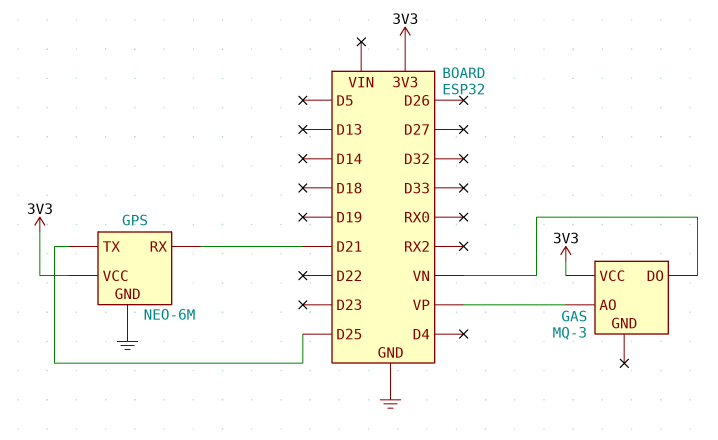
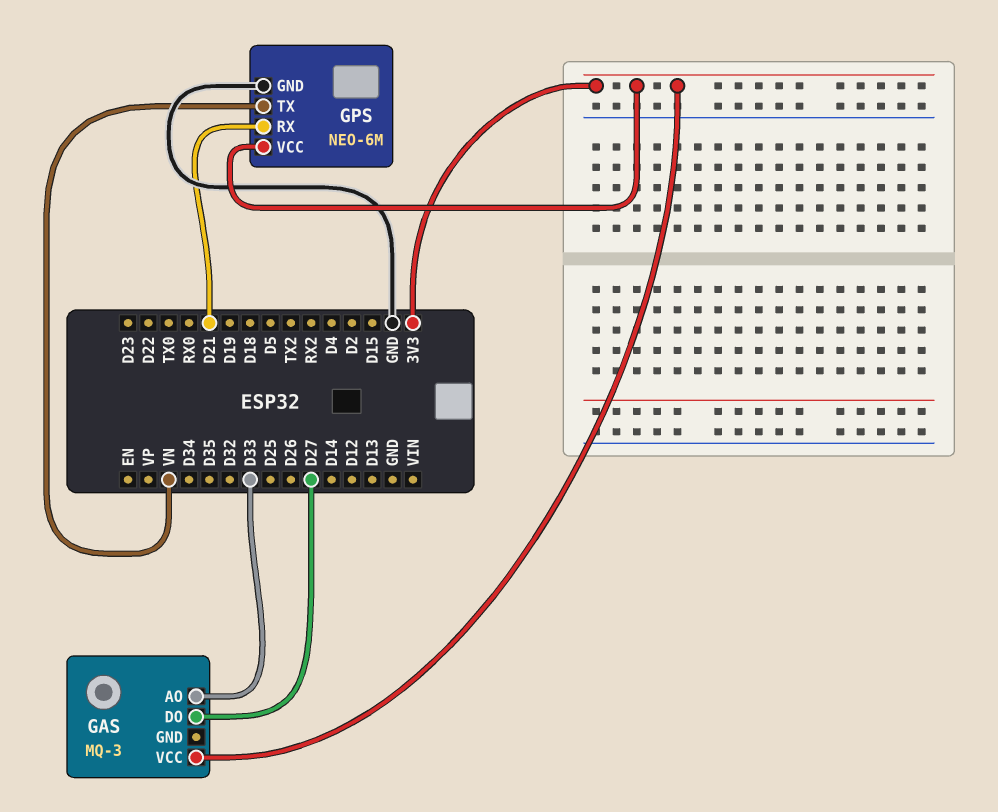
GAS pin AO: VP -> D33
GAS pin DO: VN -> D27
GPS pin TX: D25 -> VN

